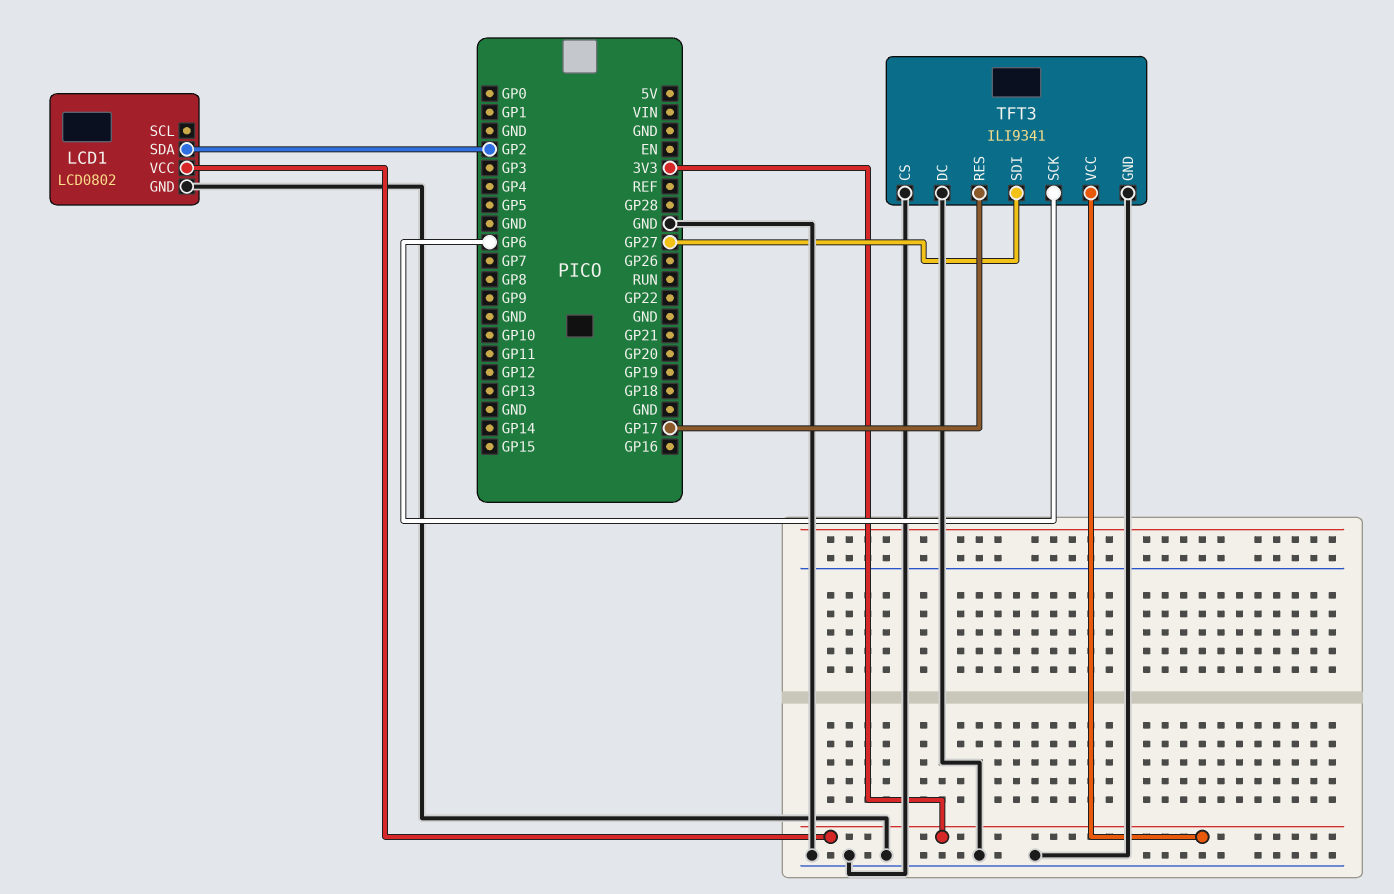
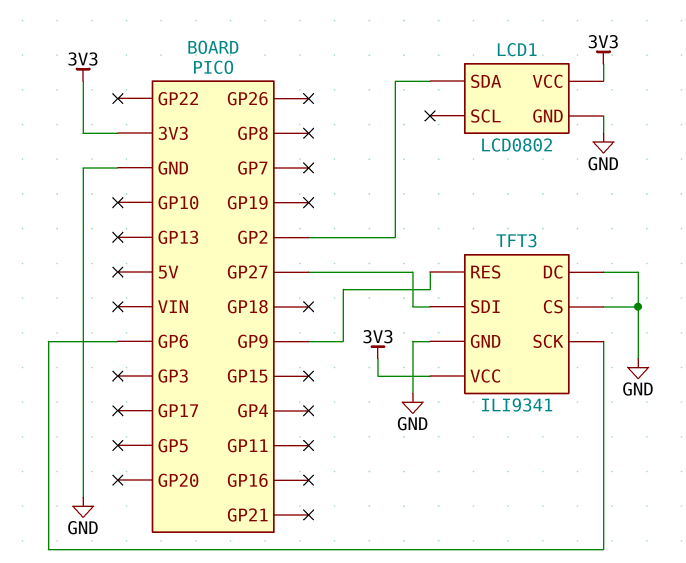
TFT3 pin RES: GP17 -> GP9

